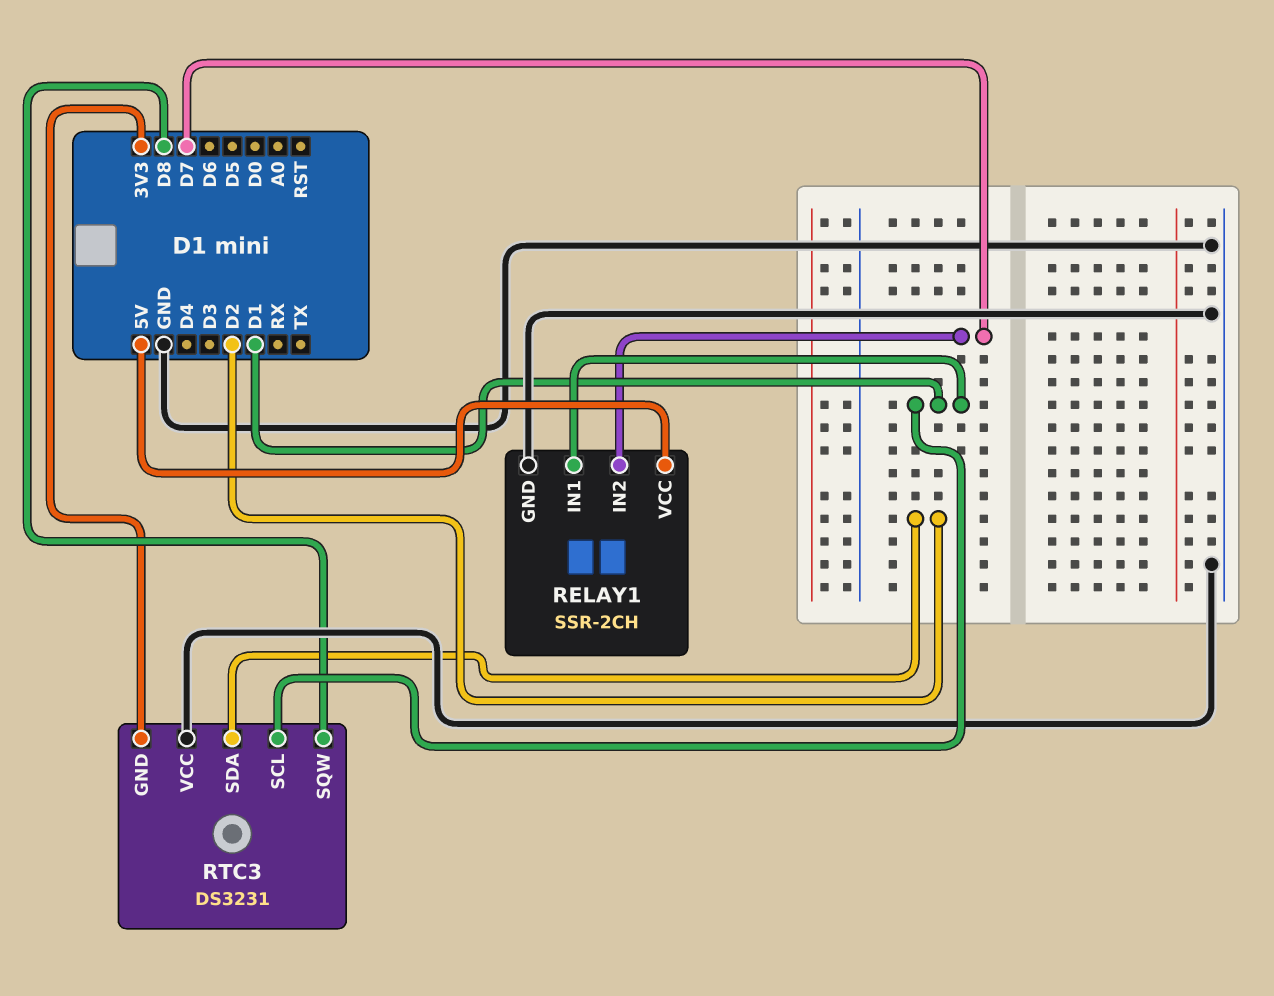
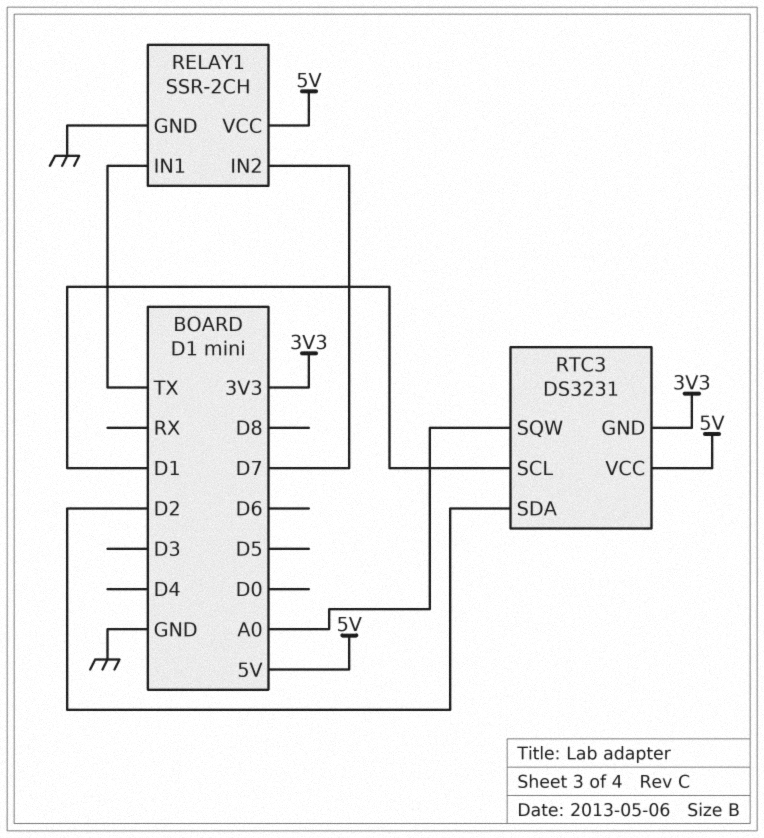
RELAY1 pin IN1: D1 -> TX
RTC3 pin SQW: D8 -> A0
RTC3 pin VCC: GND -> 5V

